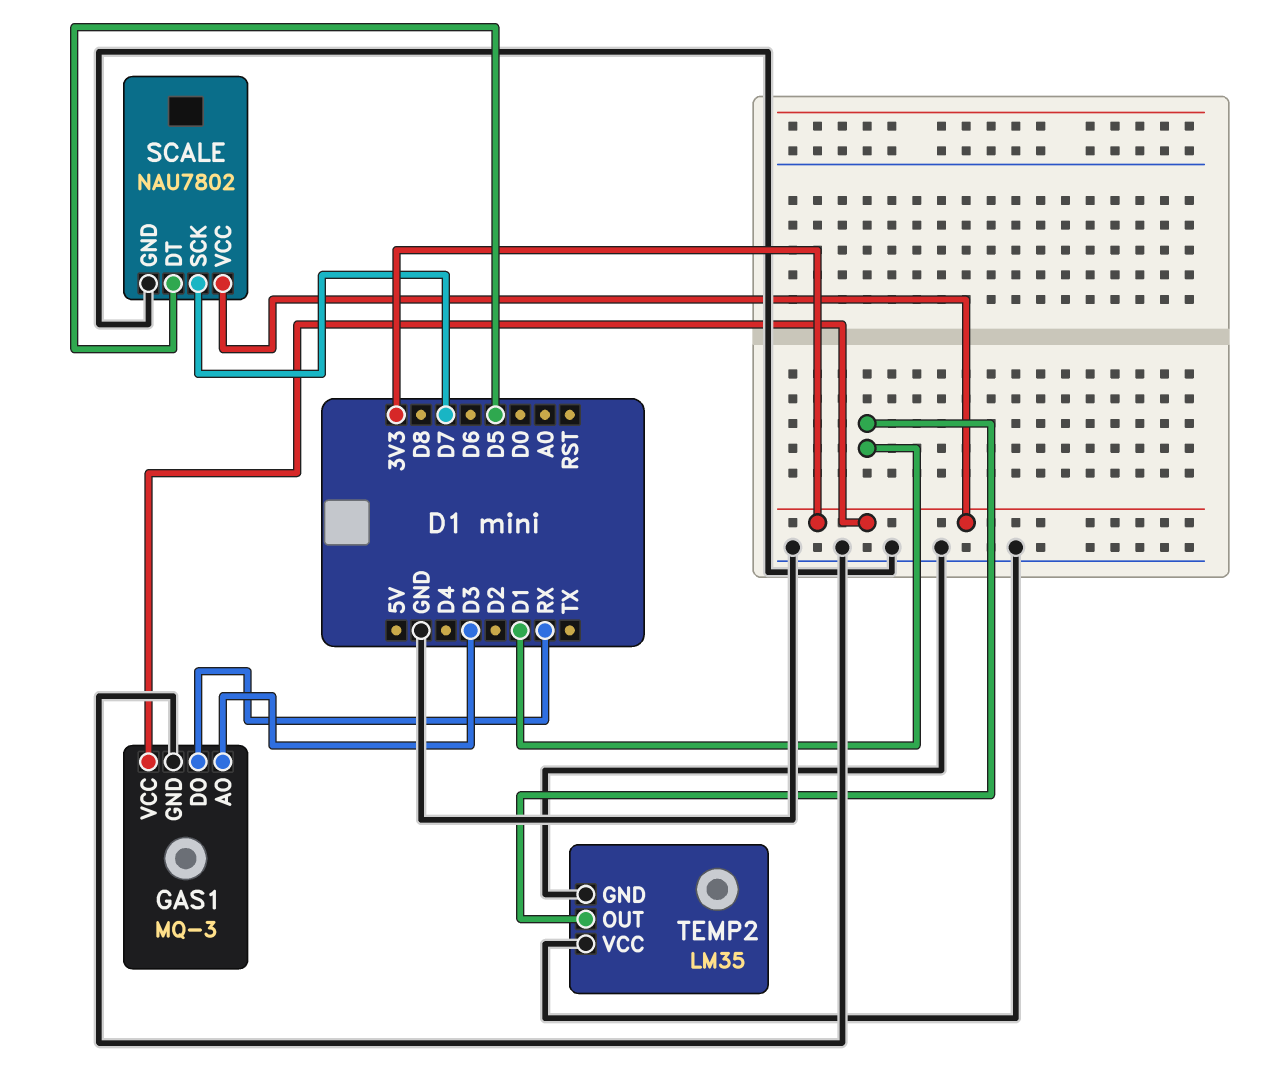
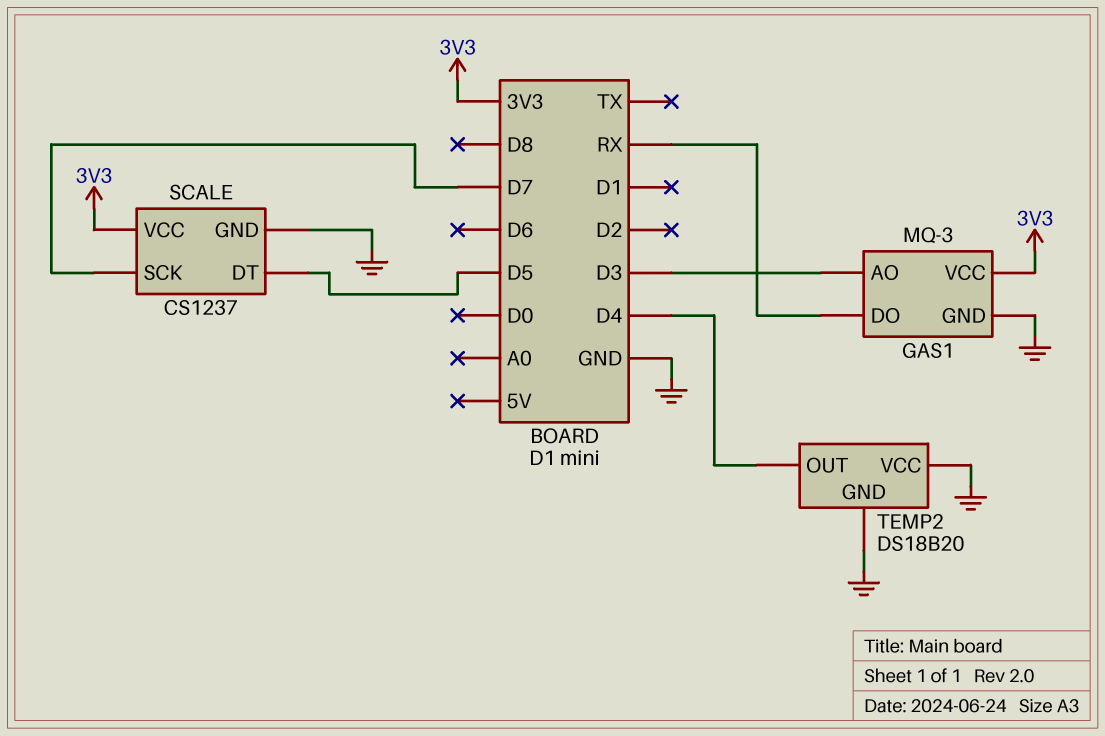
SCALE: NAU7802 -> CS1237
TEMP2: LM35 -> DS18B20
TEMP2 pin OUT: D1 -> D4

